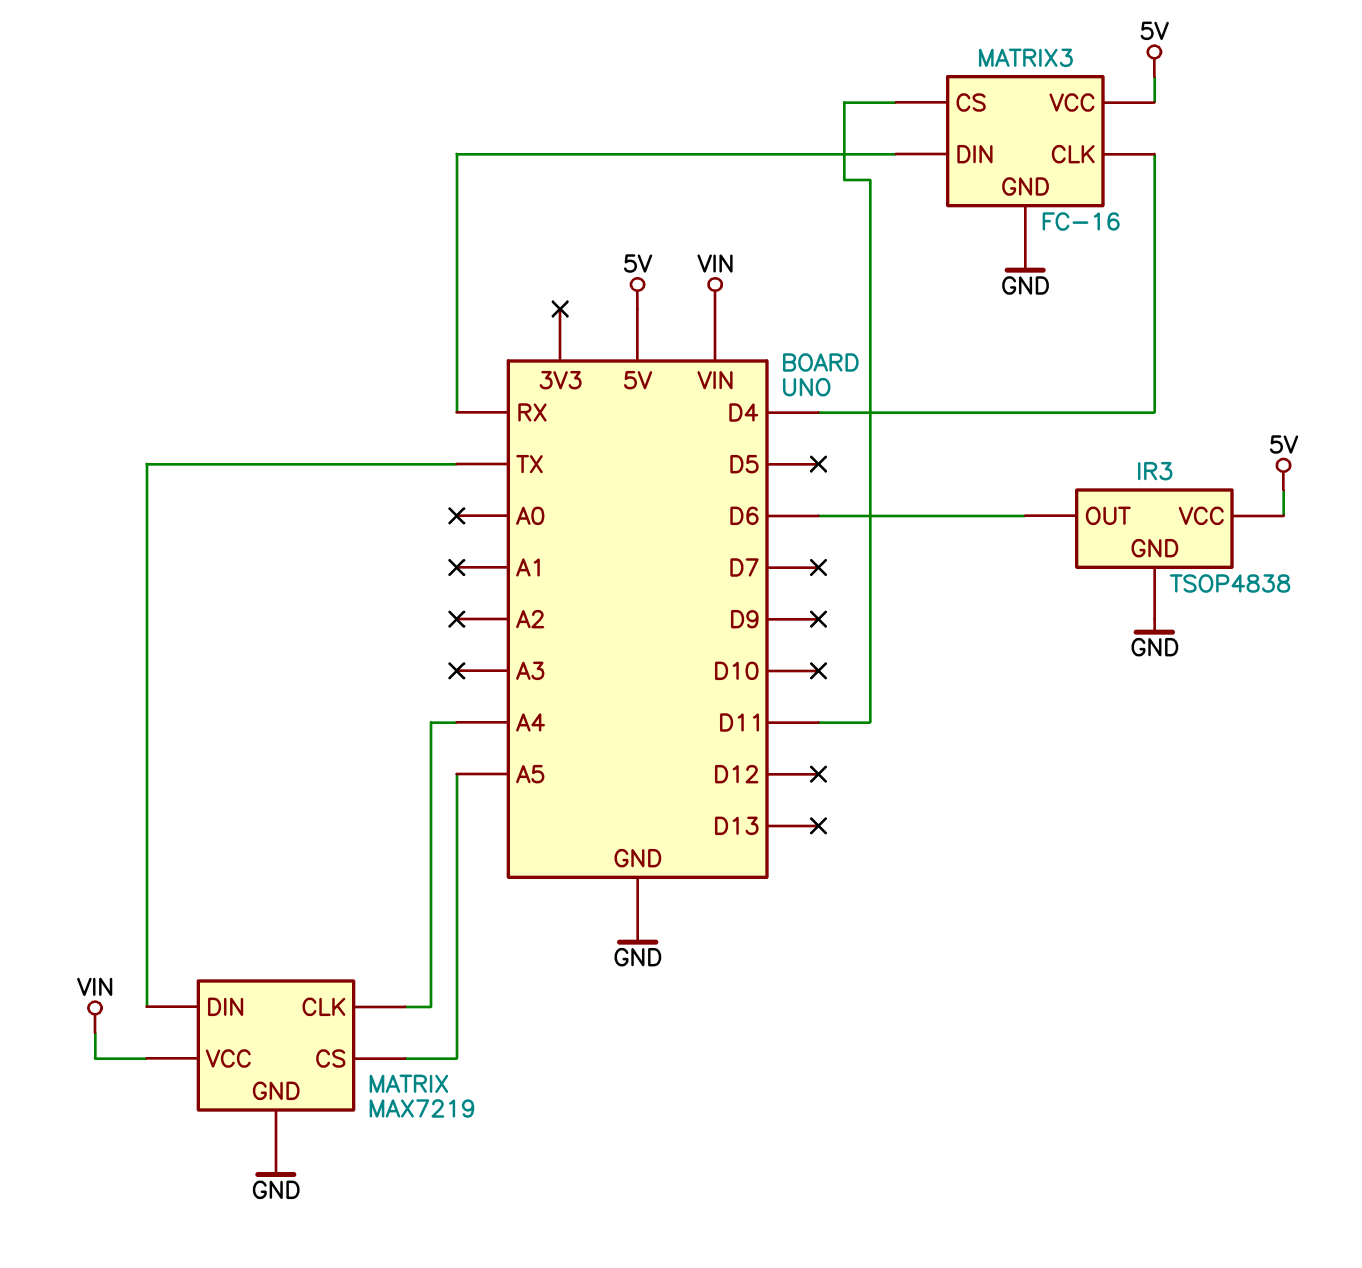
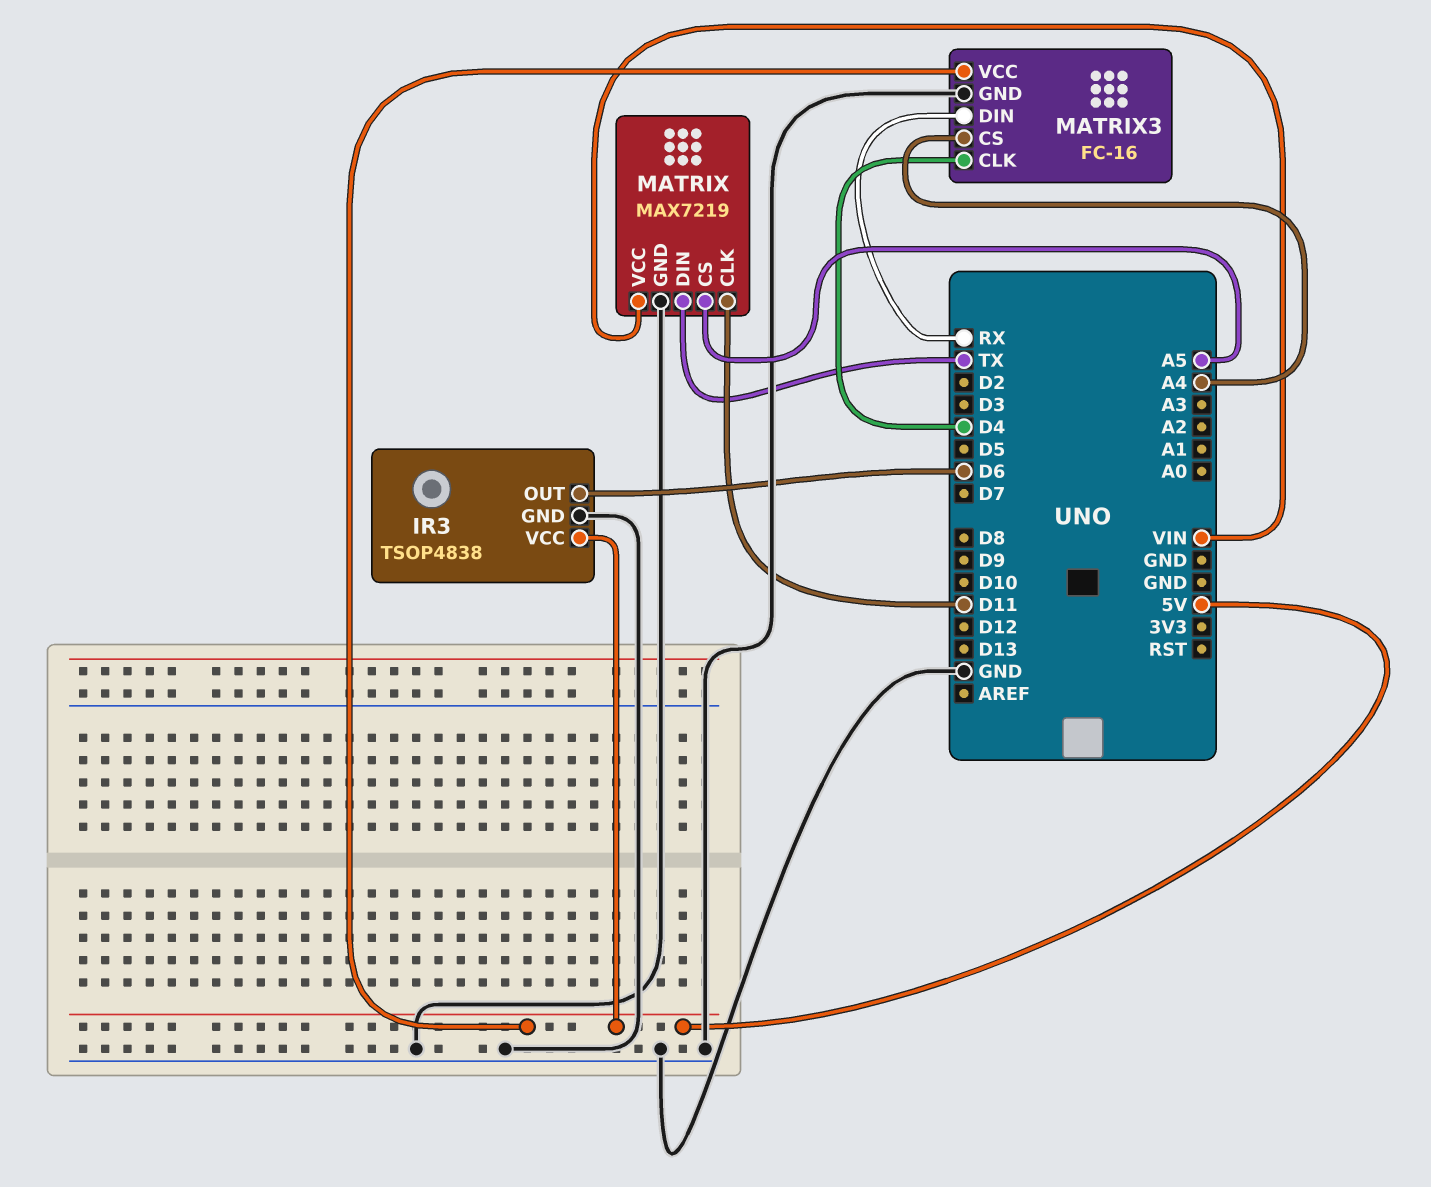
MATRIX pin CLK: A4 -> D11
MATRIX3 pin CS: D11 -> A4

